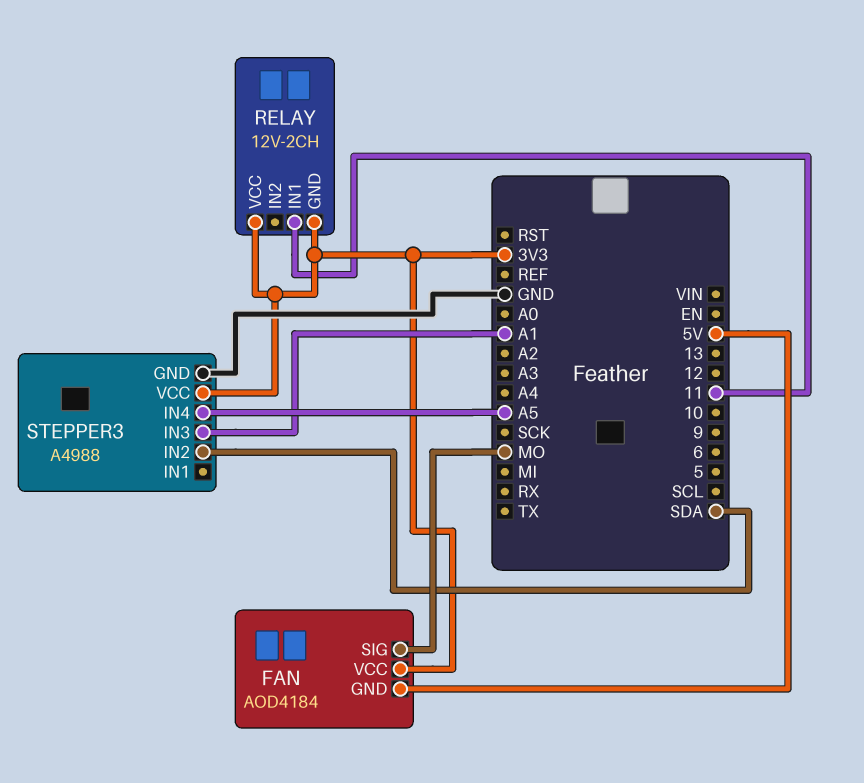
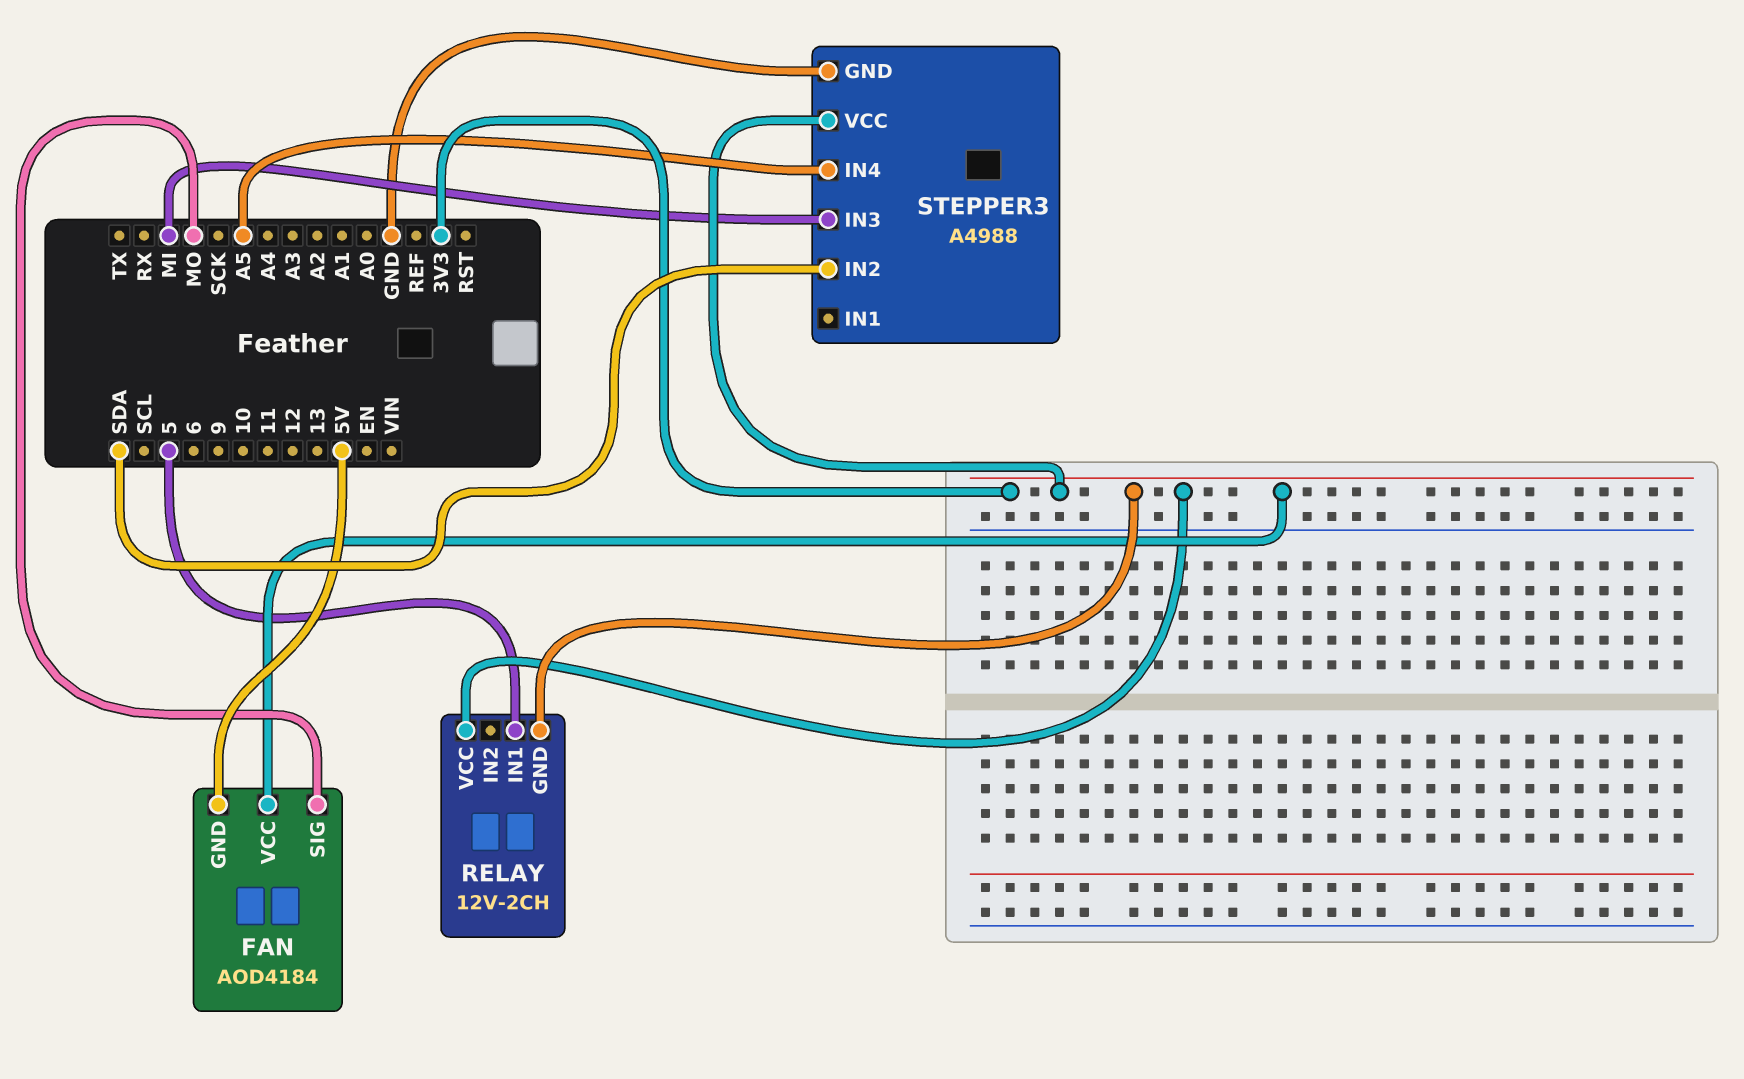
RELAY pin IN1: 11 -> 5
STEPPER3 pin IN3: A1 -> MI

